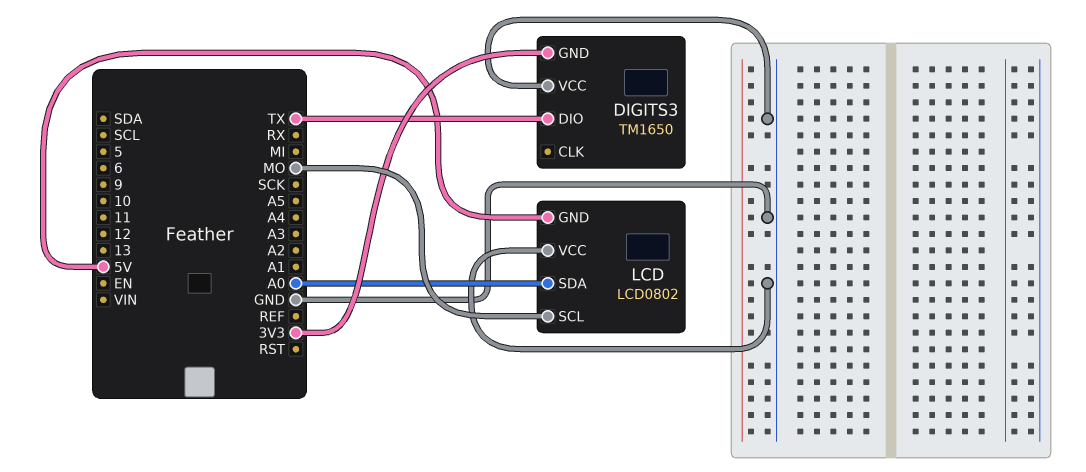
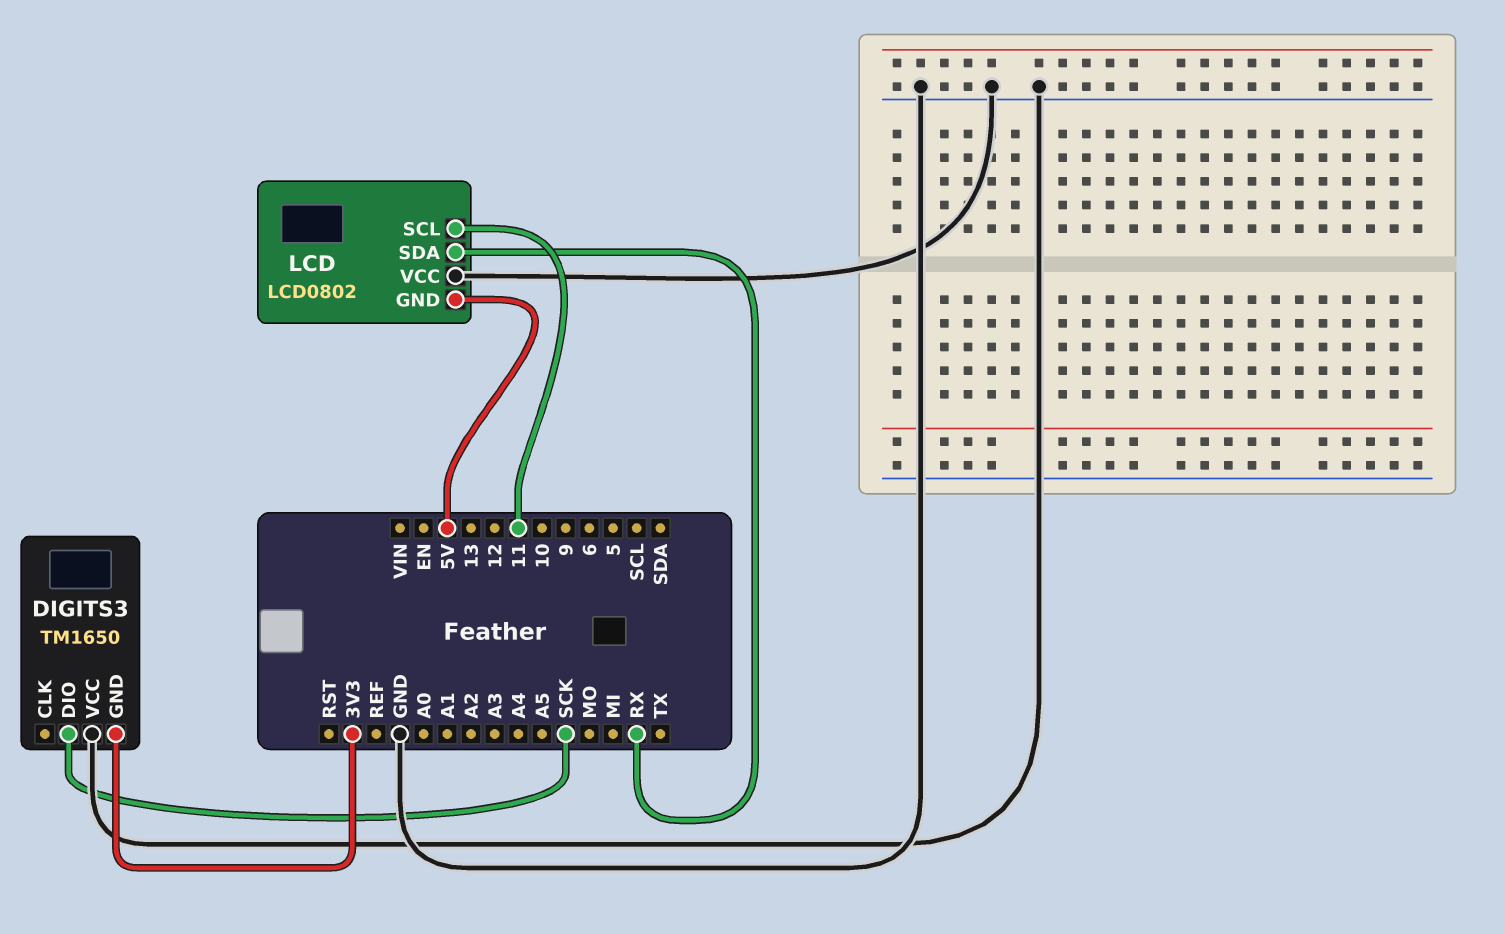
DIGITS3 pin DIO: TX -> SCK
LCD pin SCL: MO -> 11
LCD pin SDA: A0 -> RX

